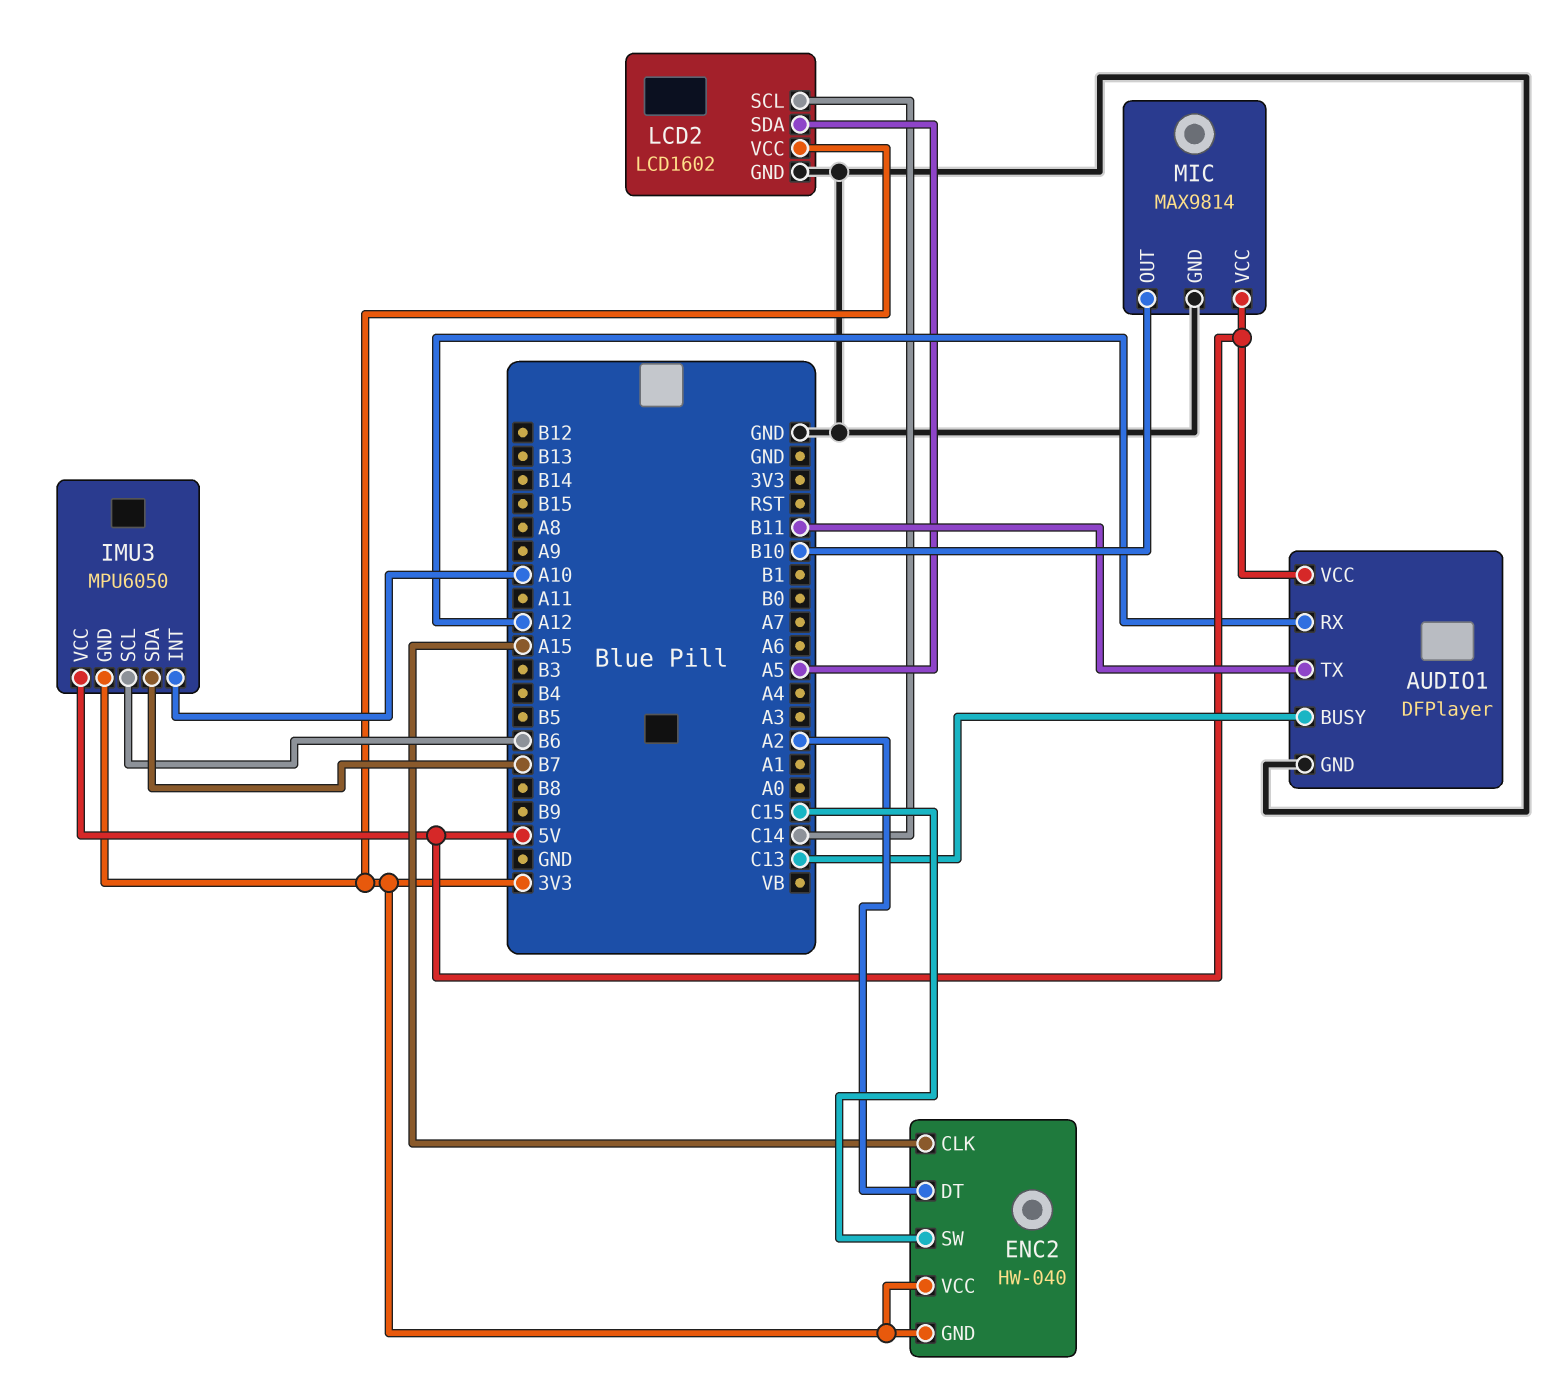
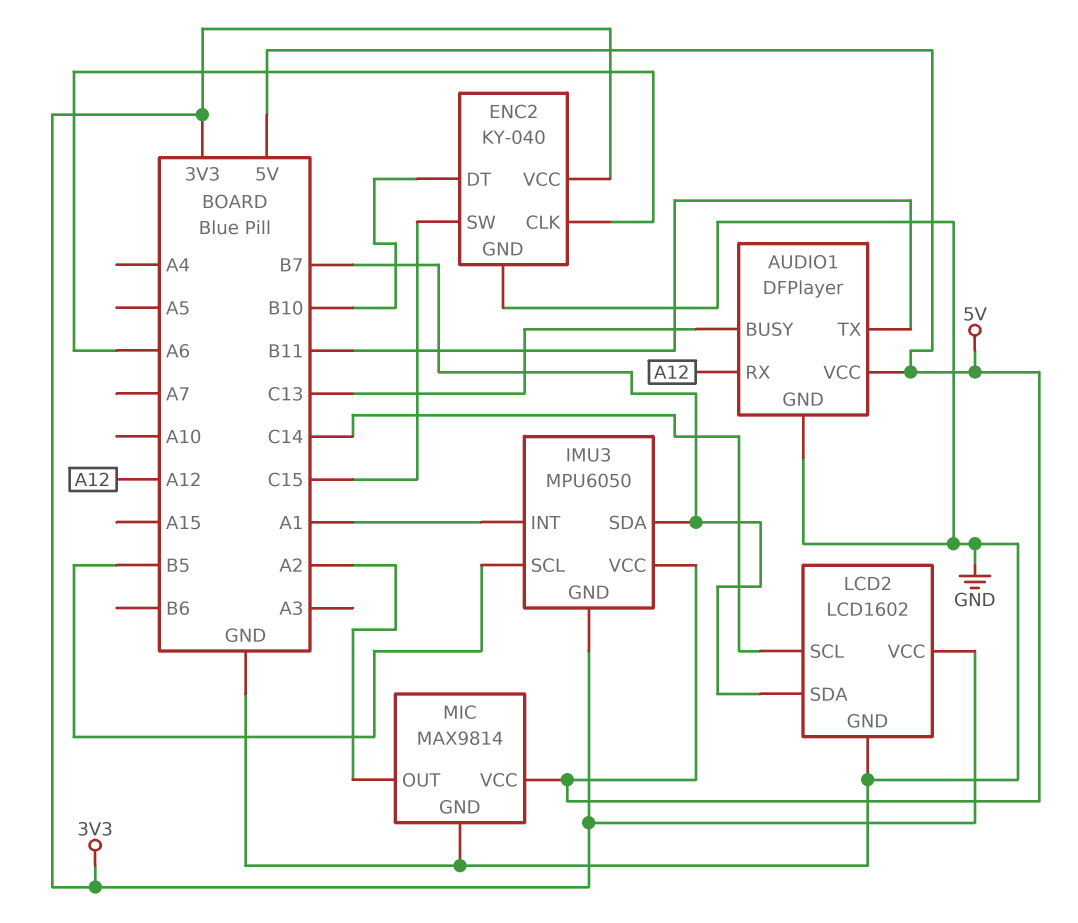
ENC2: HW-040 -> KY-040
ENC2 pin CLK: A15 -> A6
ENC2 pin DT: A2 -> B10
ENC2 pin GND: 3V3 -> GND
IMU3 pin INT: A10 -> A1
IMU3 pin SCL: B6 -> B5
LCD2 pin SDA: A5 -> B7
MIC pin OUT: B10 -> A2

